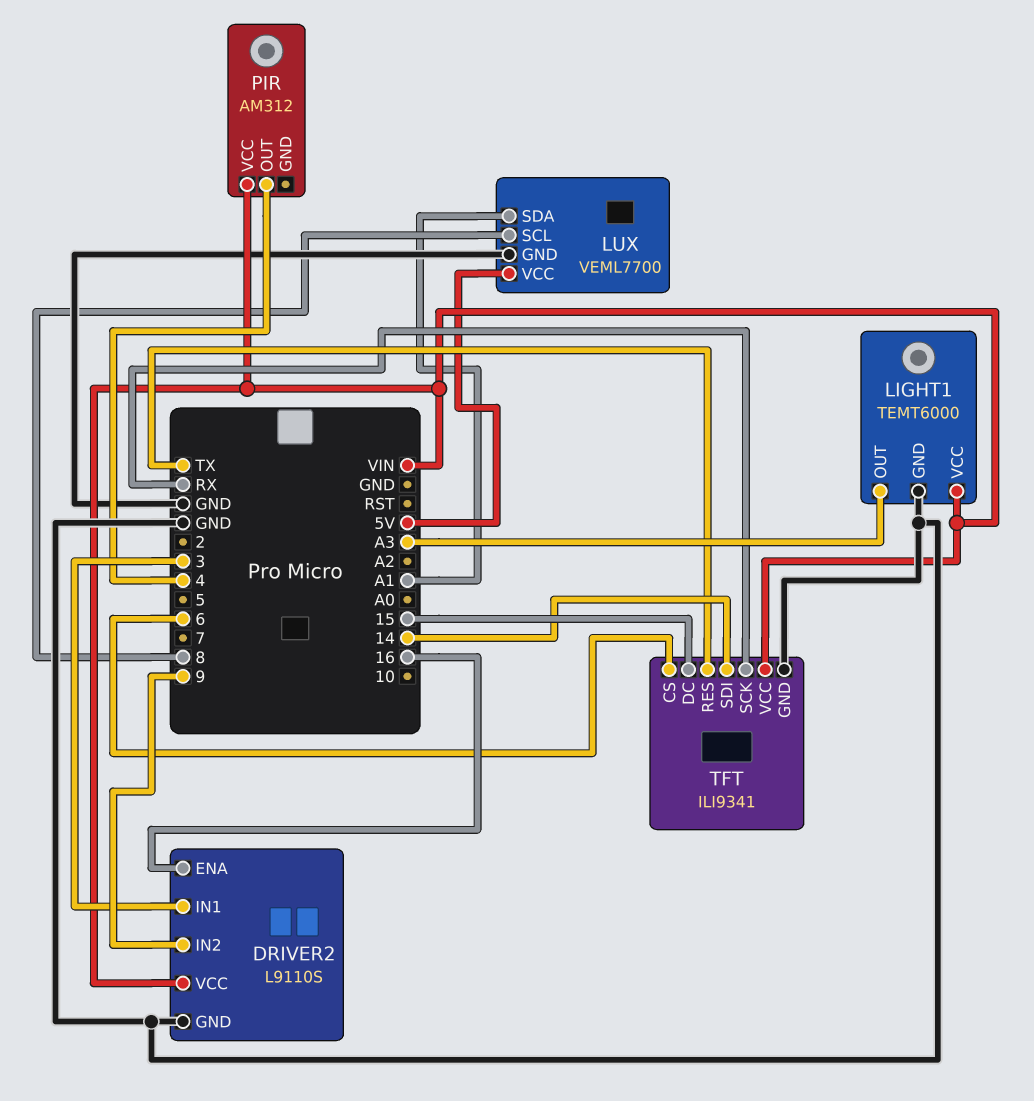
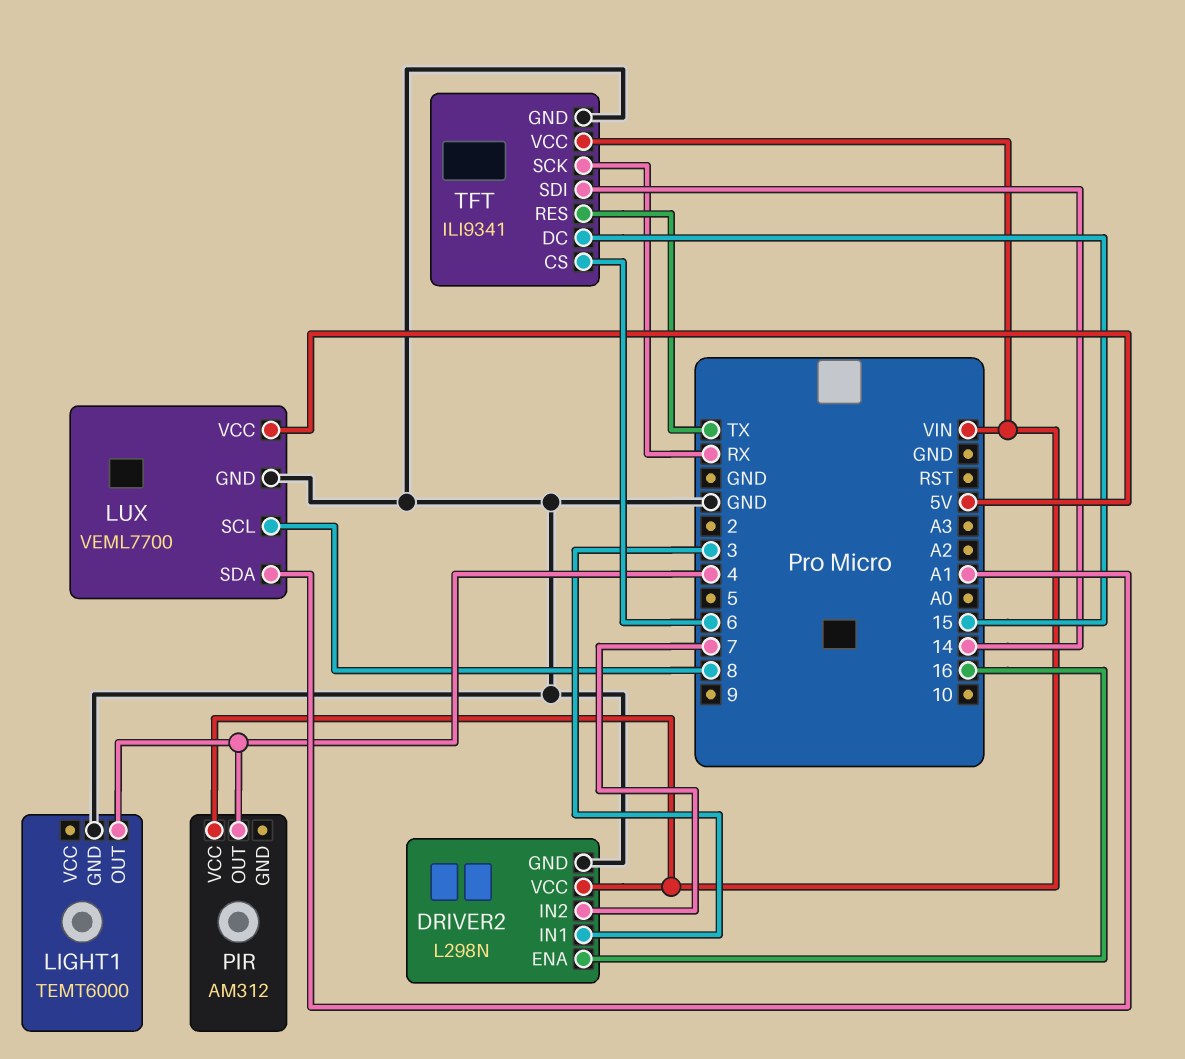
DRIVER2: L9110S -> L298N
DRIVER2 pin IN2: 9 -> 7
LIGHT1 pin OUT: A3 -> 4
LIGHT1 pin VCC: VIN -> none

